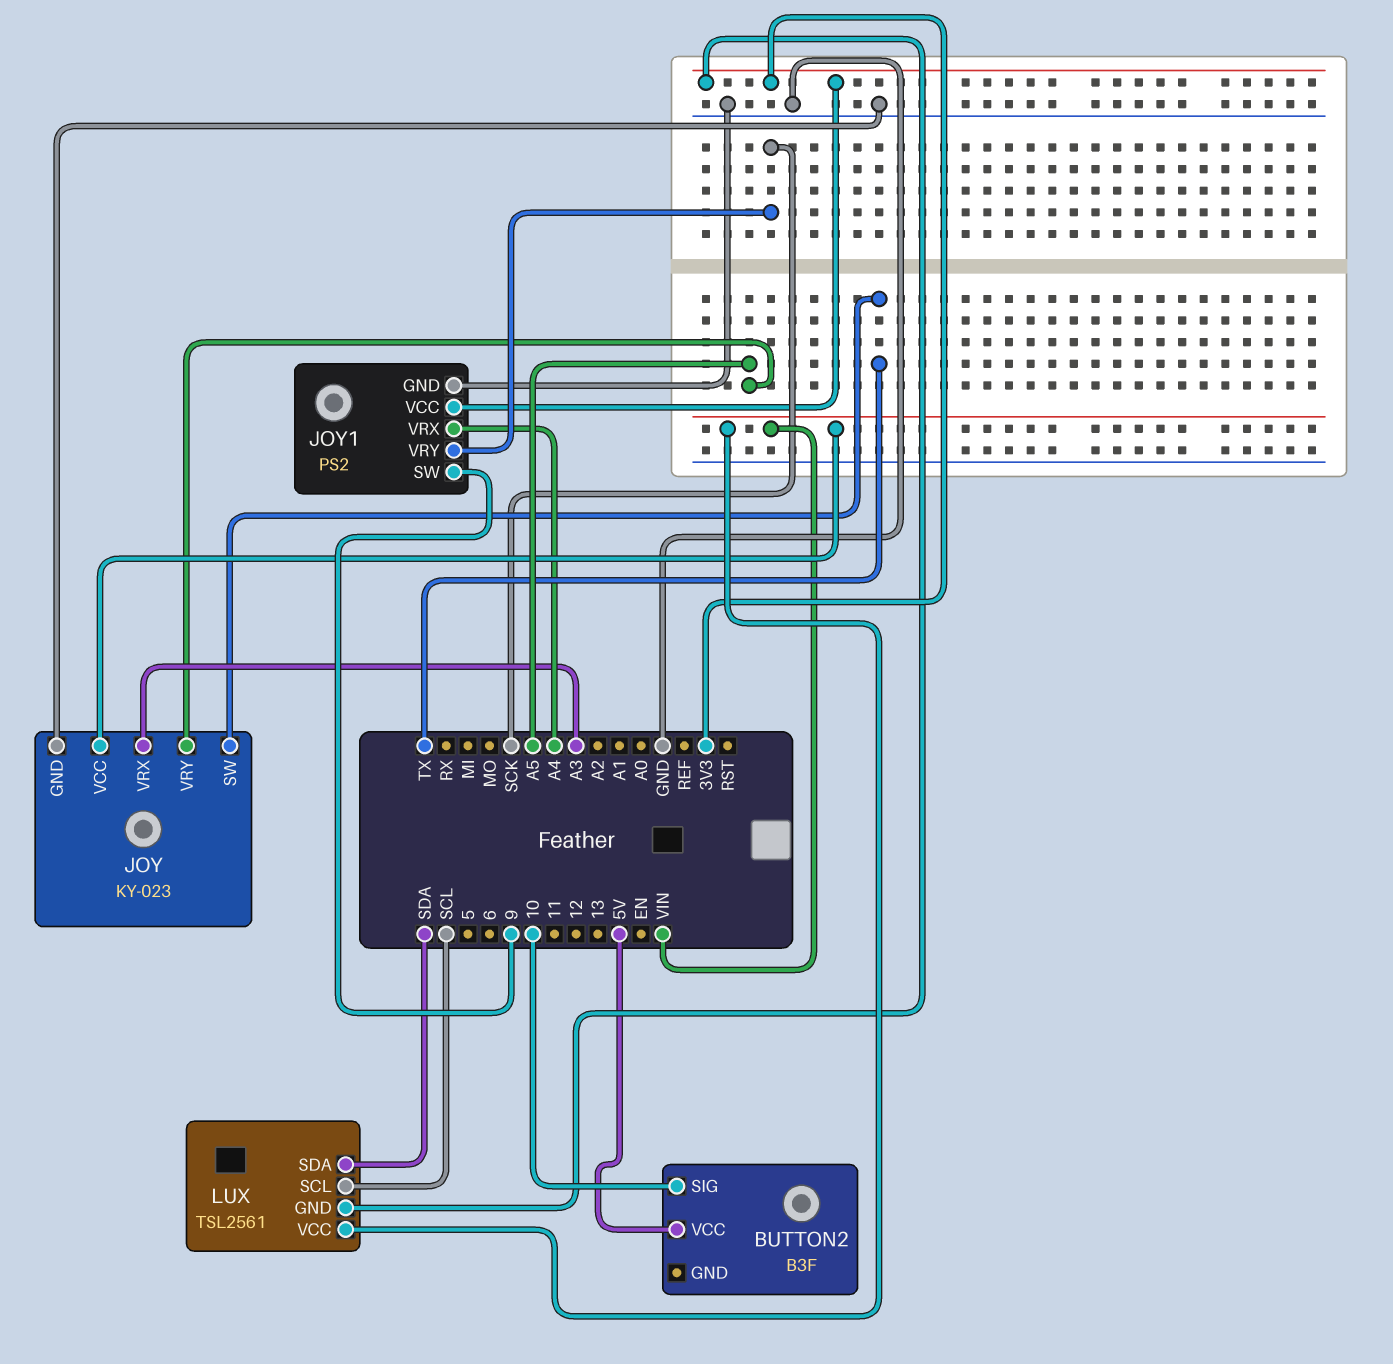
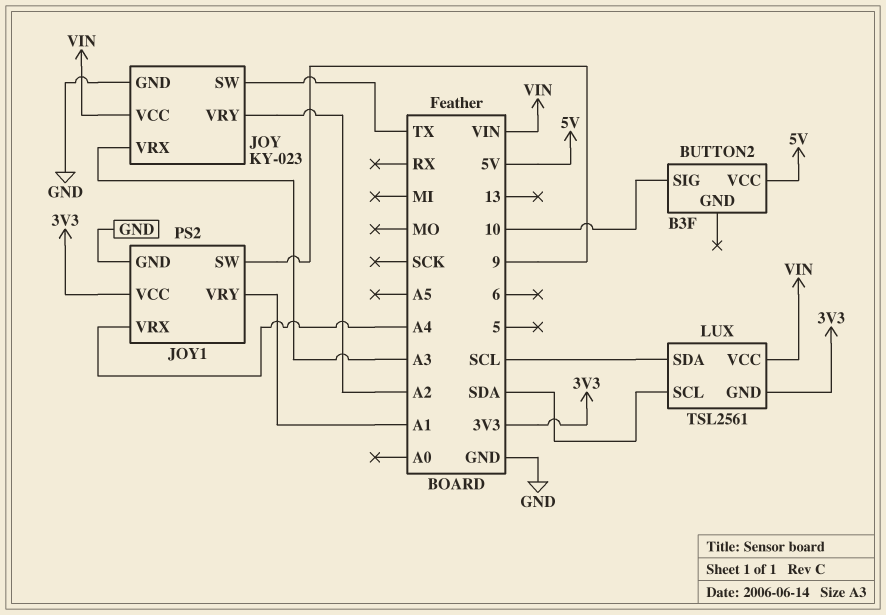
JOY pin VRY: A5 -> A2
JOY1 pin VRY: SCK -> A1
LUX pin SCL: SCL -> SDA
LUX pin SDA: SDA -> SCL

